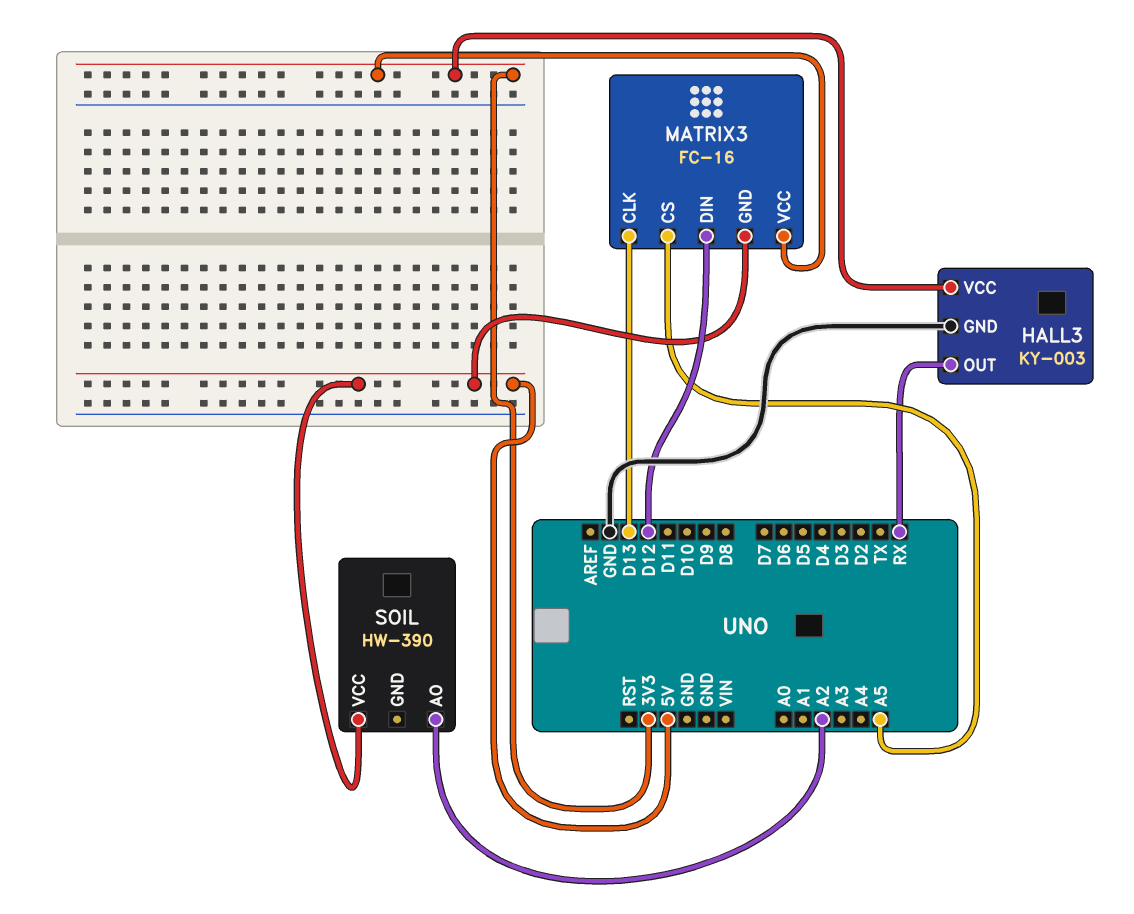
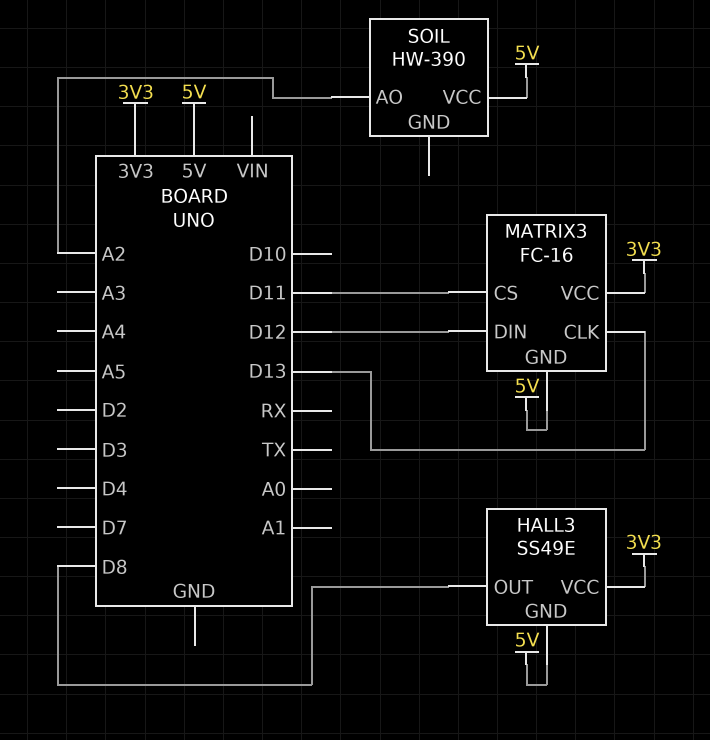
HALL3: KY-003 -> SS49E
HALL3 pin GND: GND -> 5V
HALL3 pin OUT: RX -> D8
MATRIX3 pin CS: A5 -> D11

